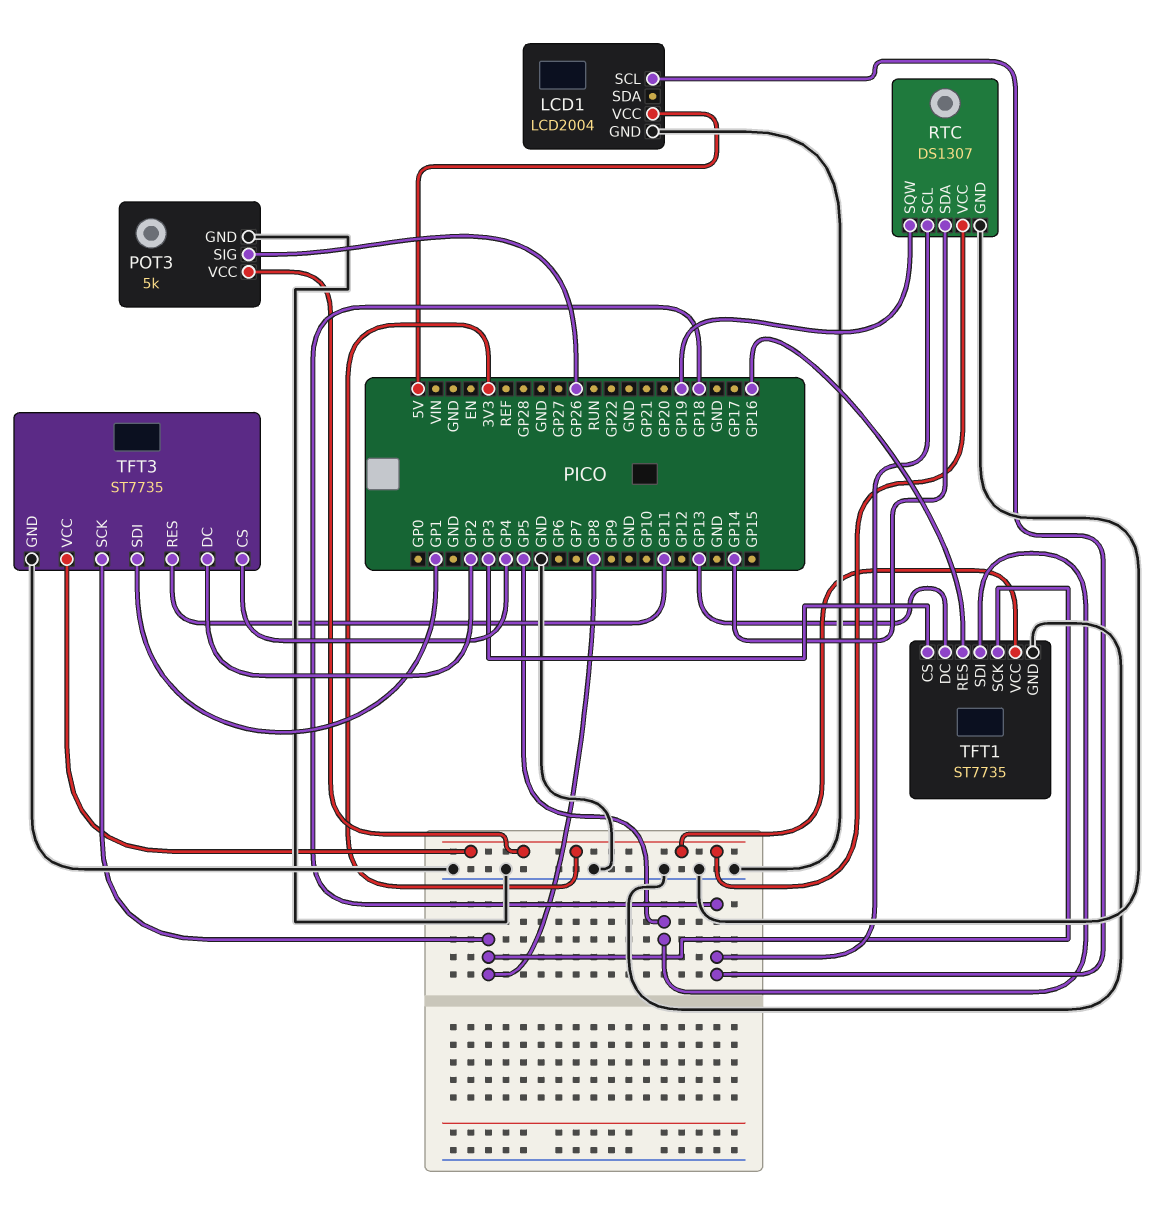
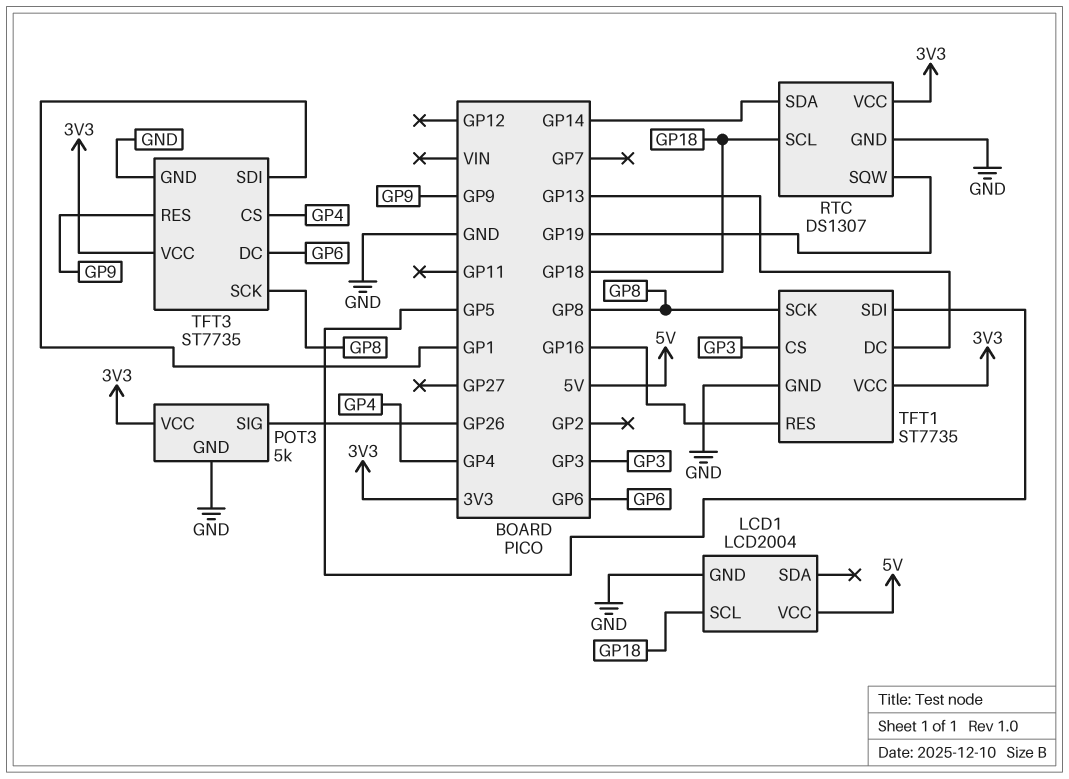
TFT3 pin DC: GP2 -> GP6
TFT3 pin RES: GP11 -> GP9

